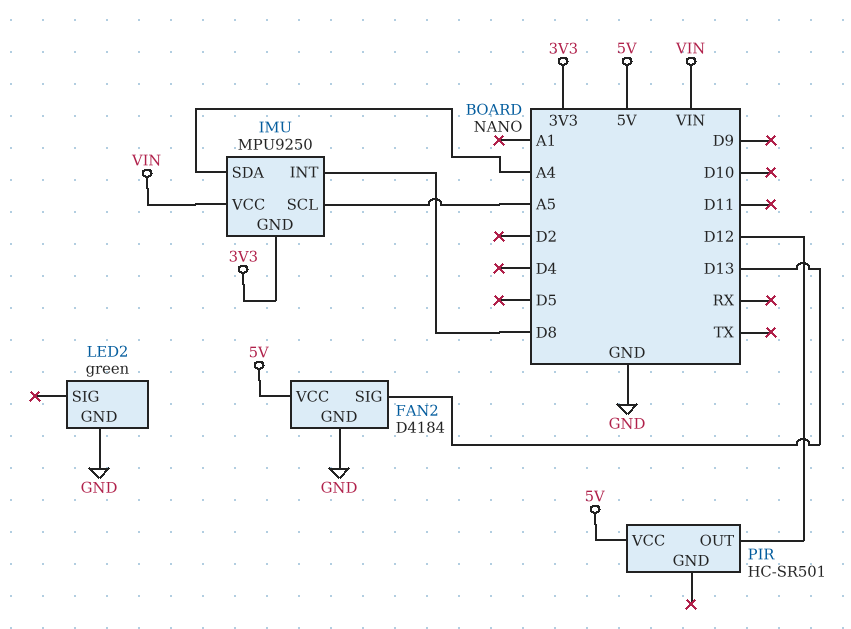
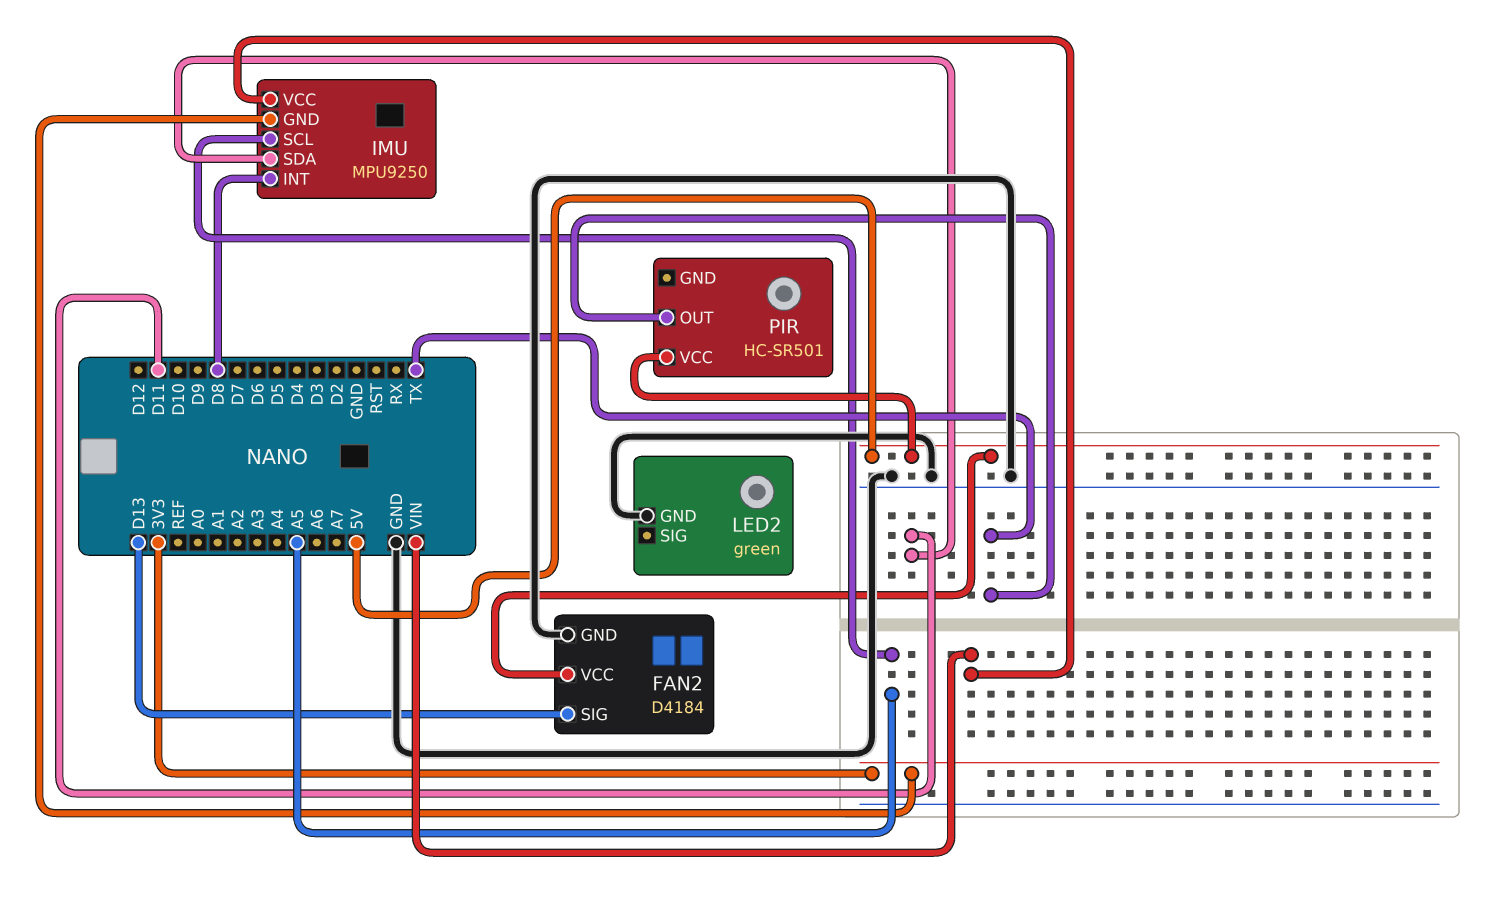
IMU pin SDA: A4 -> D11
PIR pin OUT: D12 -> TX

